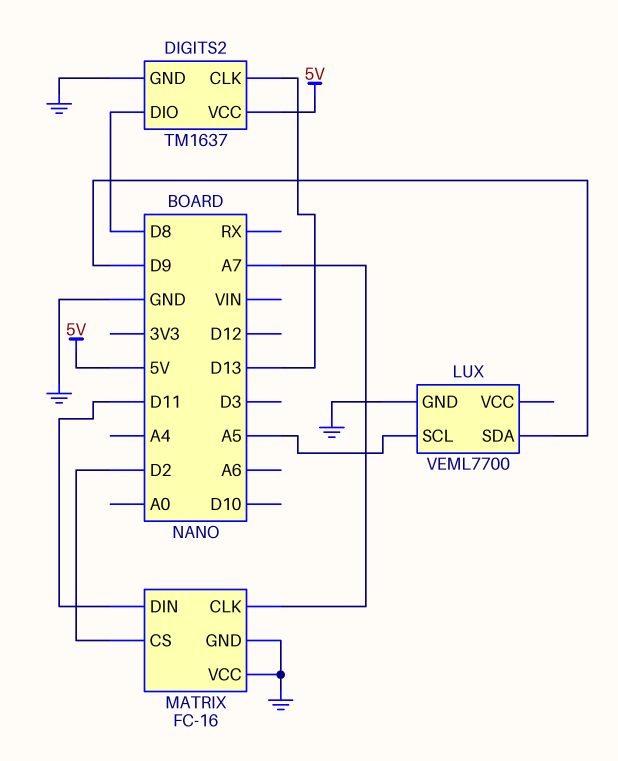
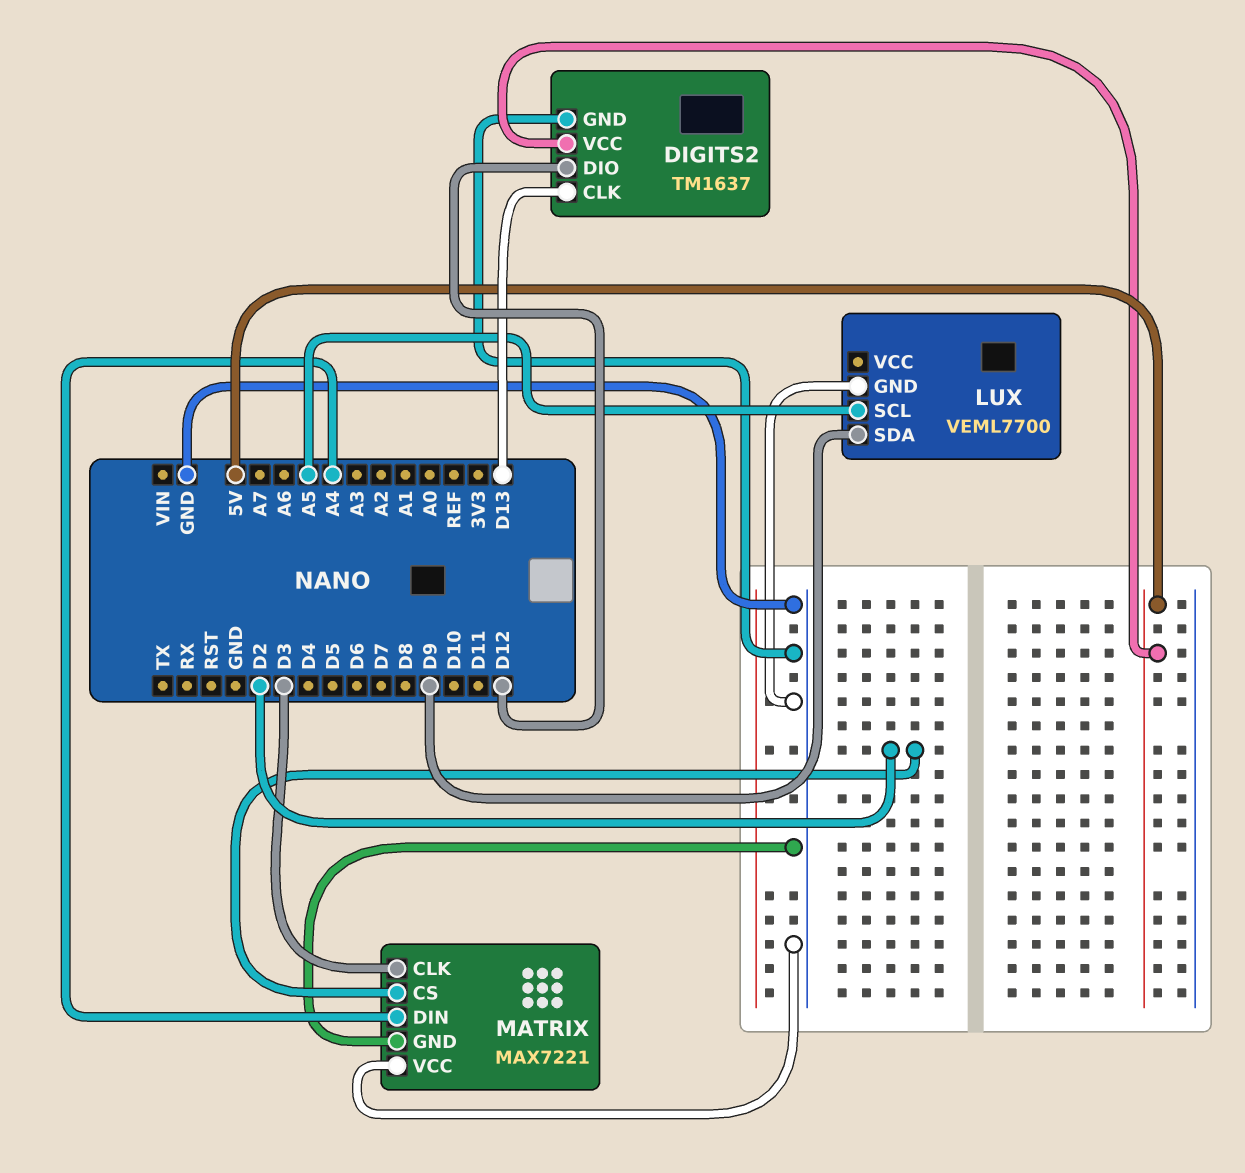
DIGITS2 pin DIO: D8 -> D12
MATRIX: FC-16 -> MAX7221
MATRIX pin CLK: A7 -> D3
MATRIX pin DIN: D11 -> A4

